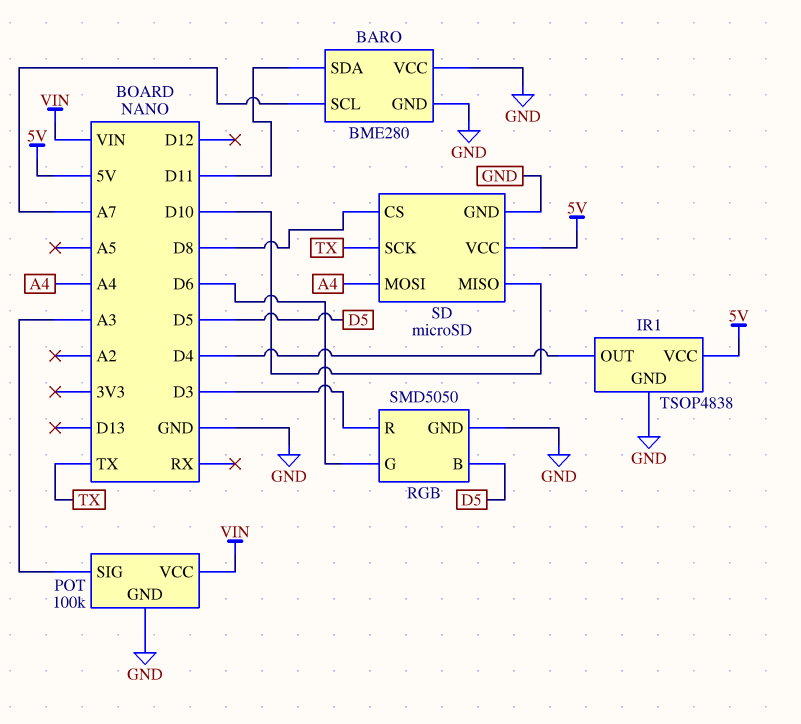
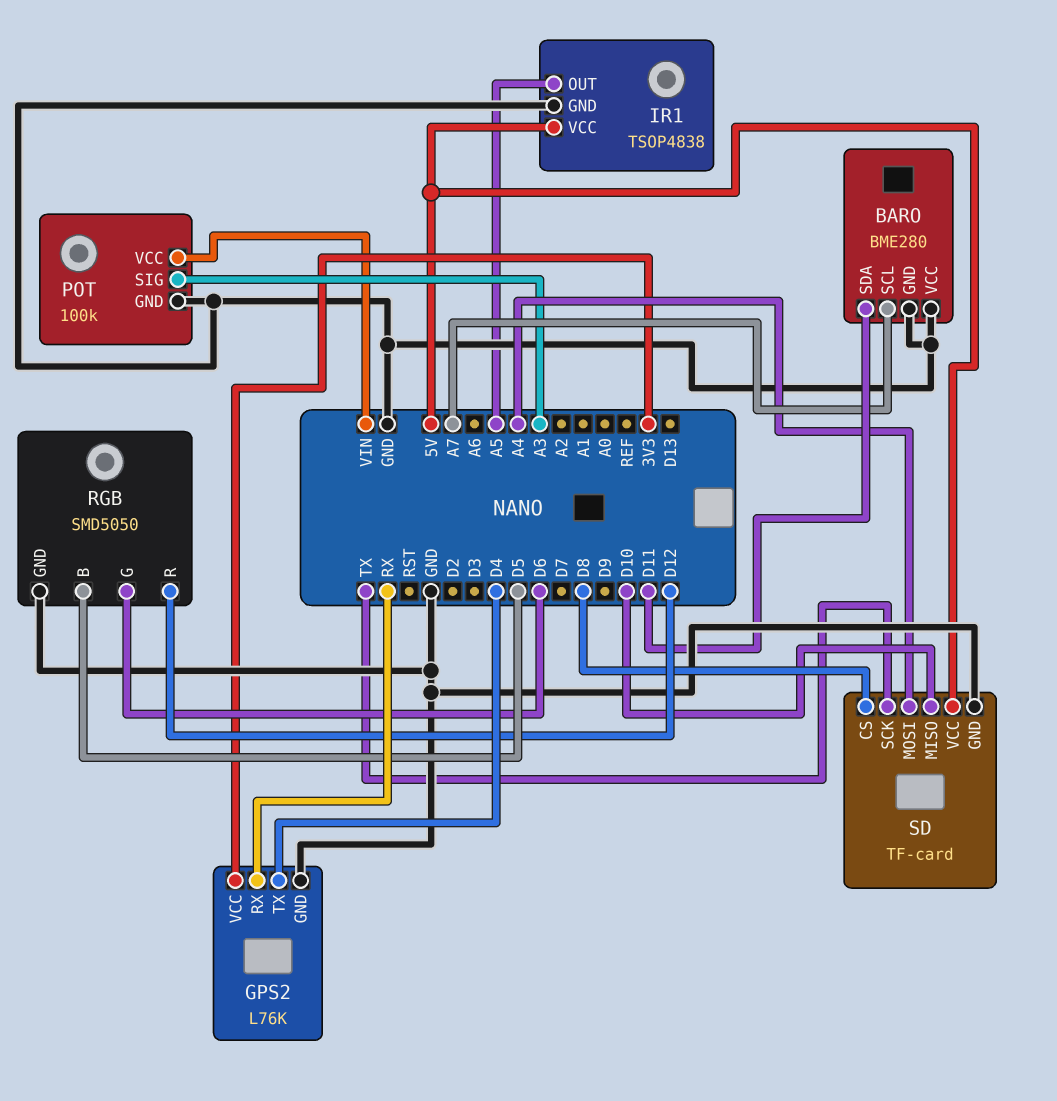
GPS2: none -> L76K
GPS2 pin GND: none -> GND
GPS2 pin RX: none -> RX
GPS2 pin TX: none -> D4
GPS2 pin VCC: none -> 3V3
IR1 pin OUT: D4 -> A5
RGB pin R: D3 -> D12
SD: microSD -> TF-card

